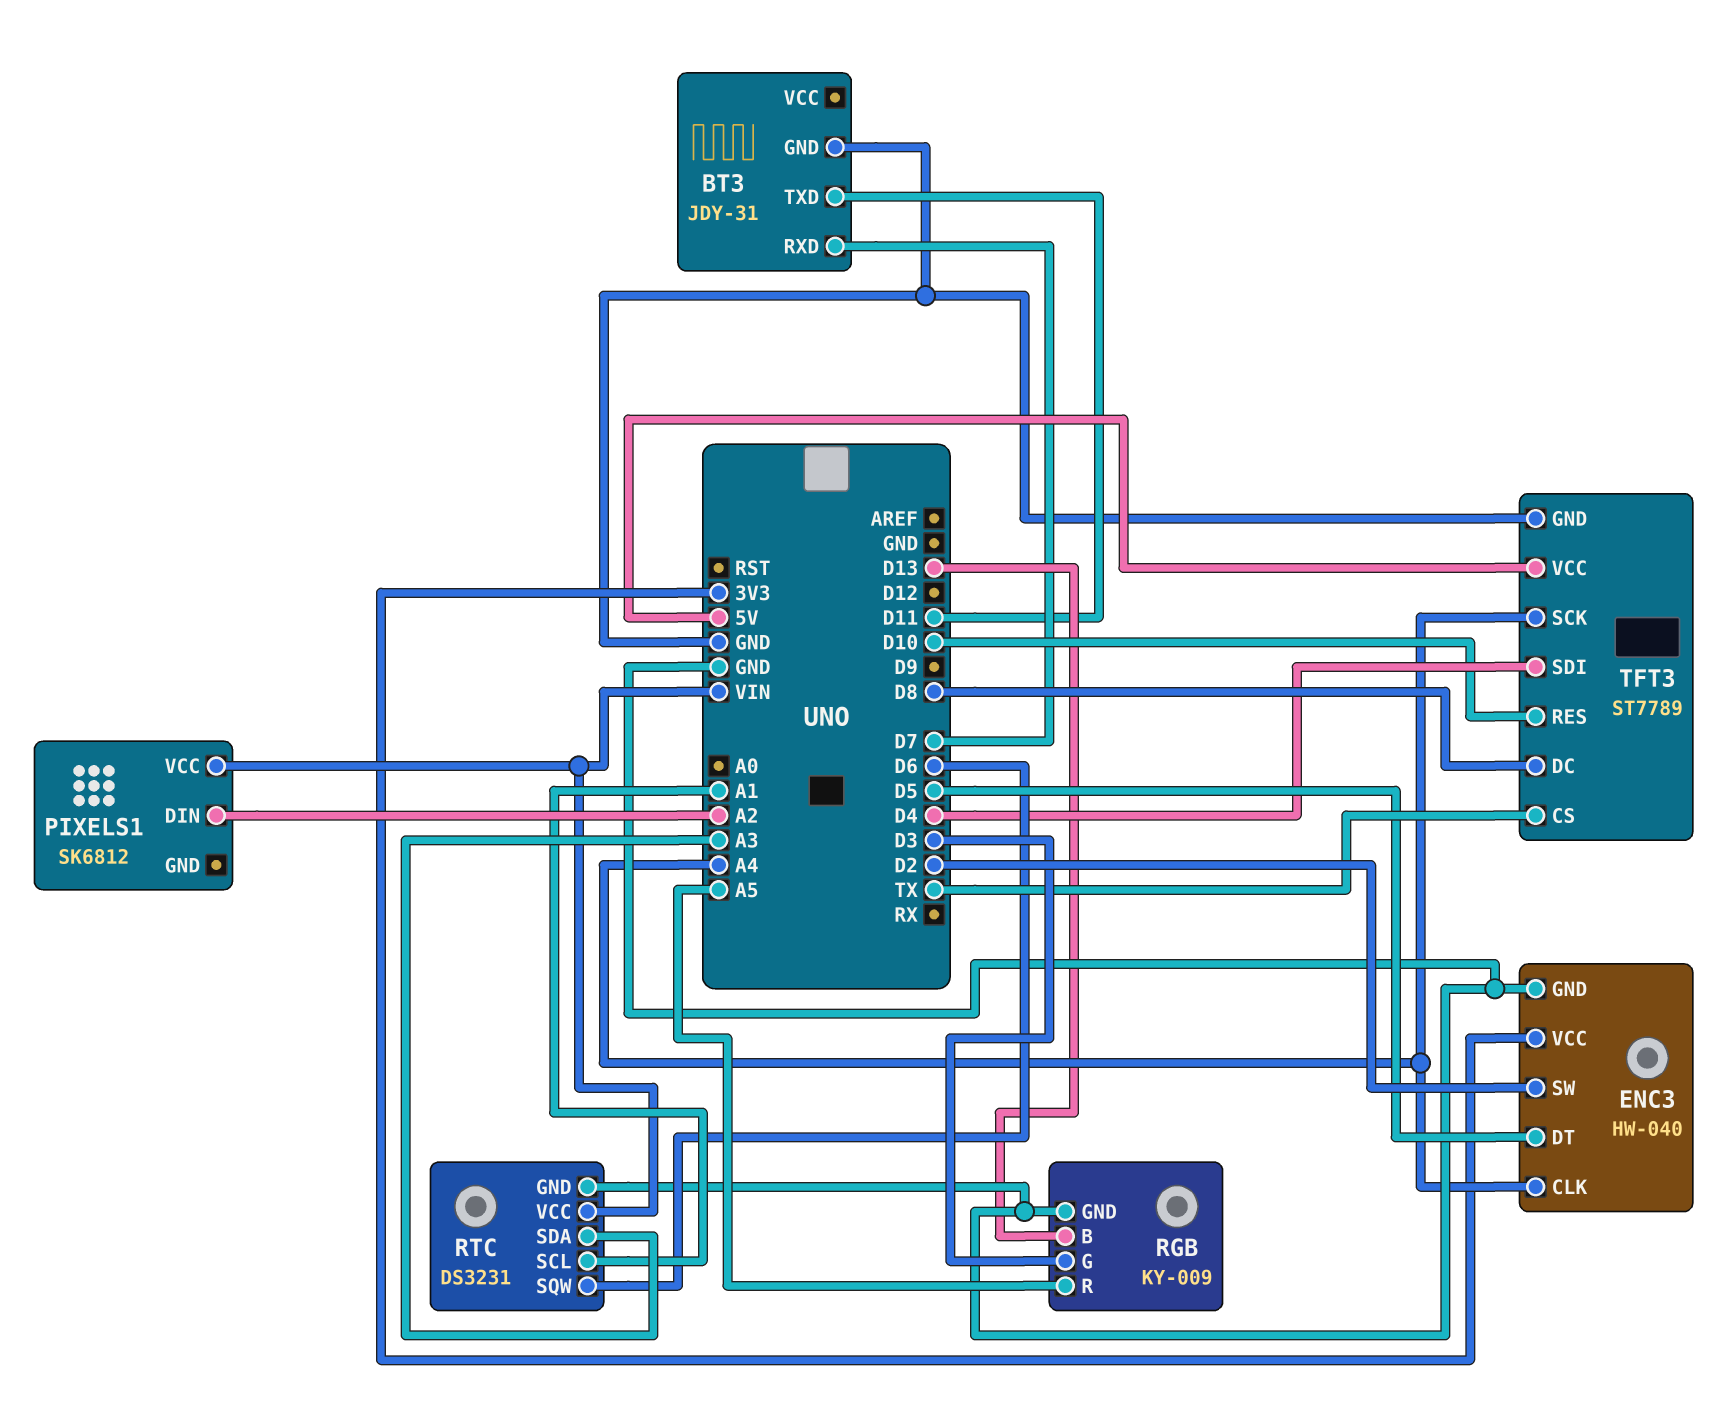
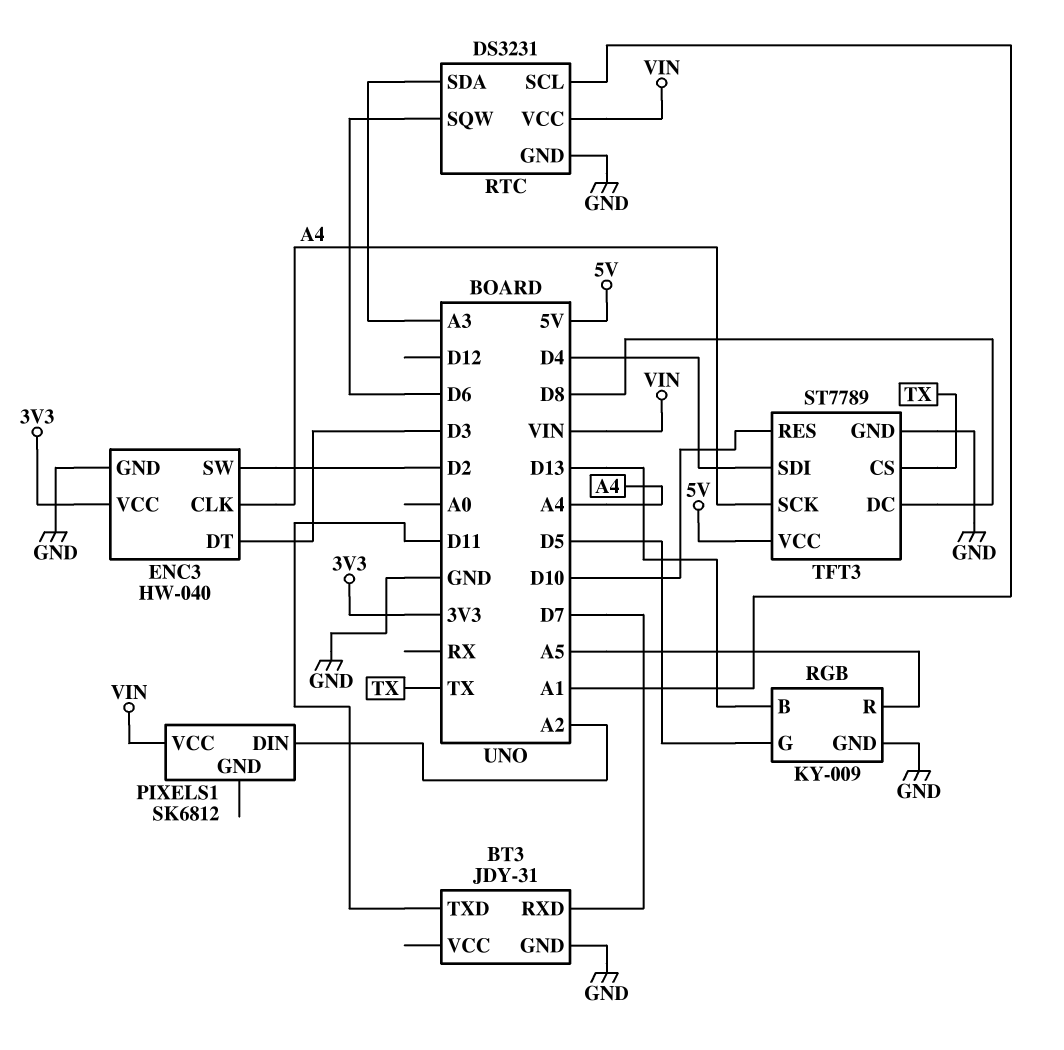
ENC3 pin DT: D5 -> D3
RGB pin G: D3 -> D5

